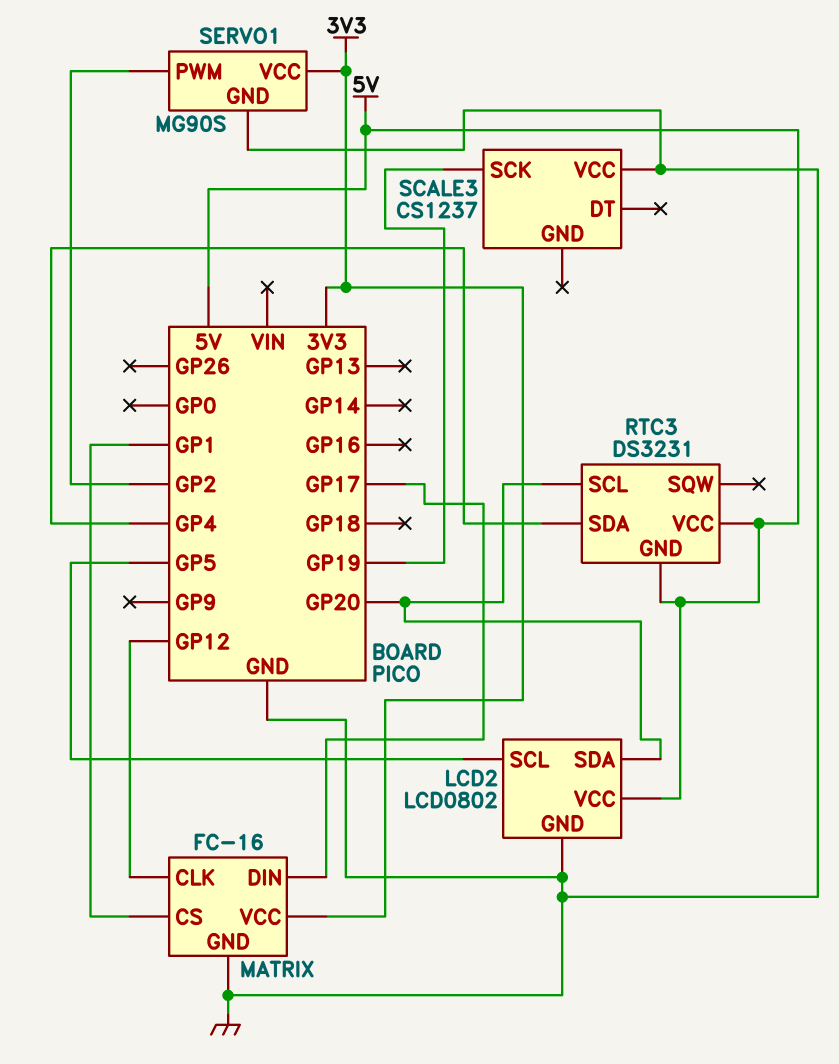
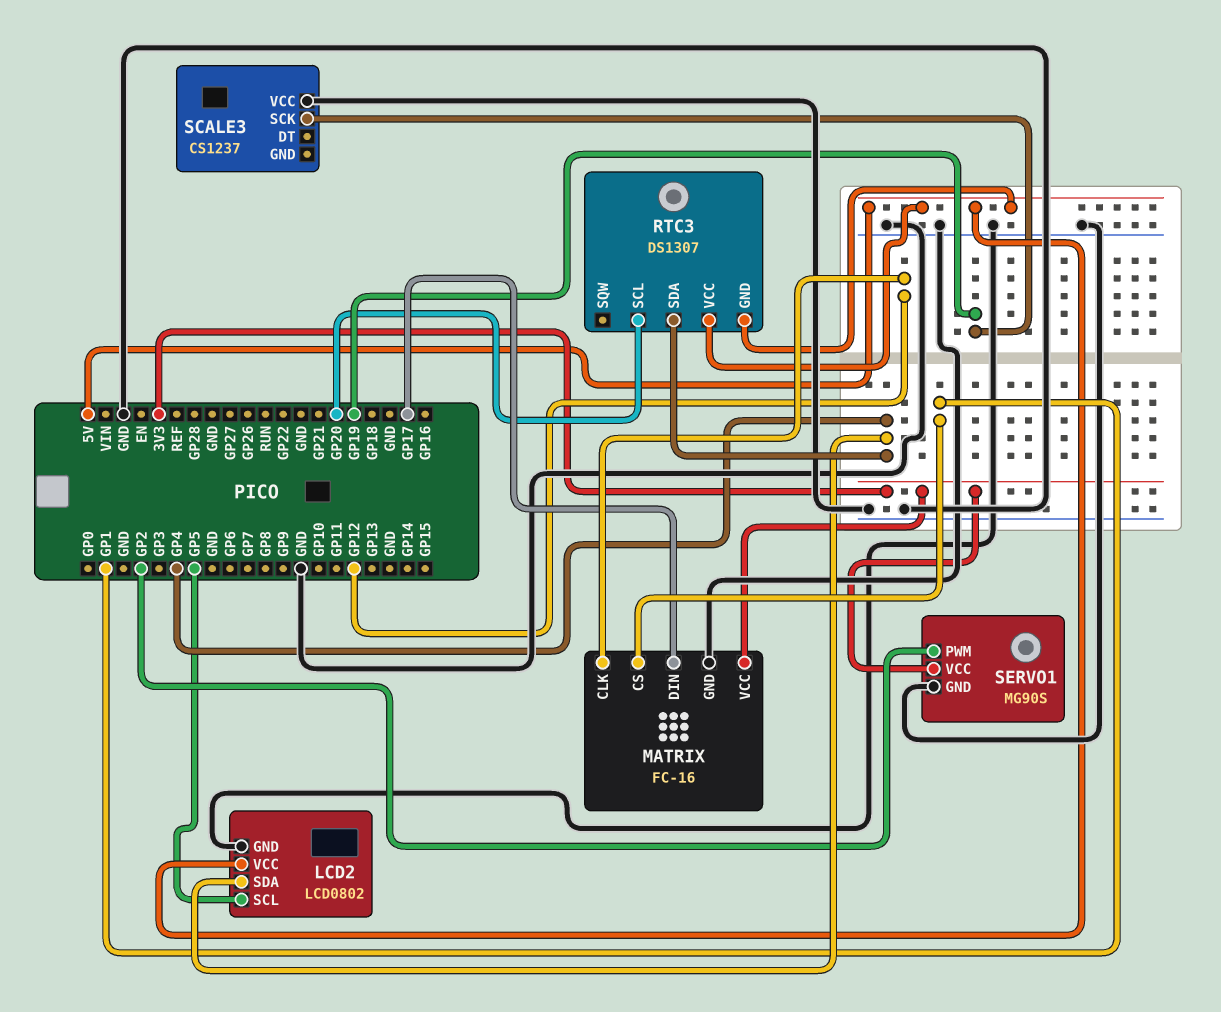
LCD2 pin SDA: GP20 -> GP4
RTC3: DS3231 -> DS1307

